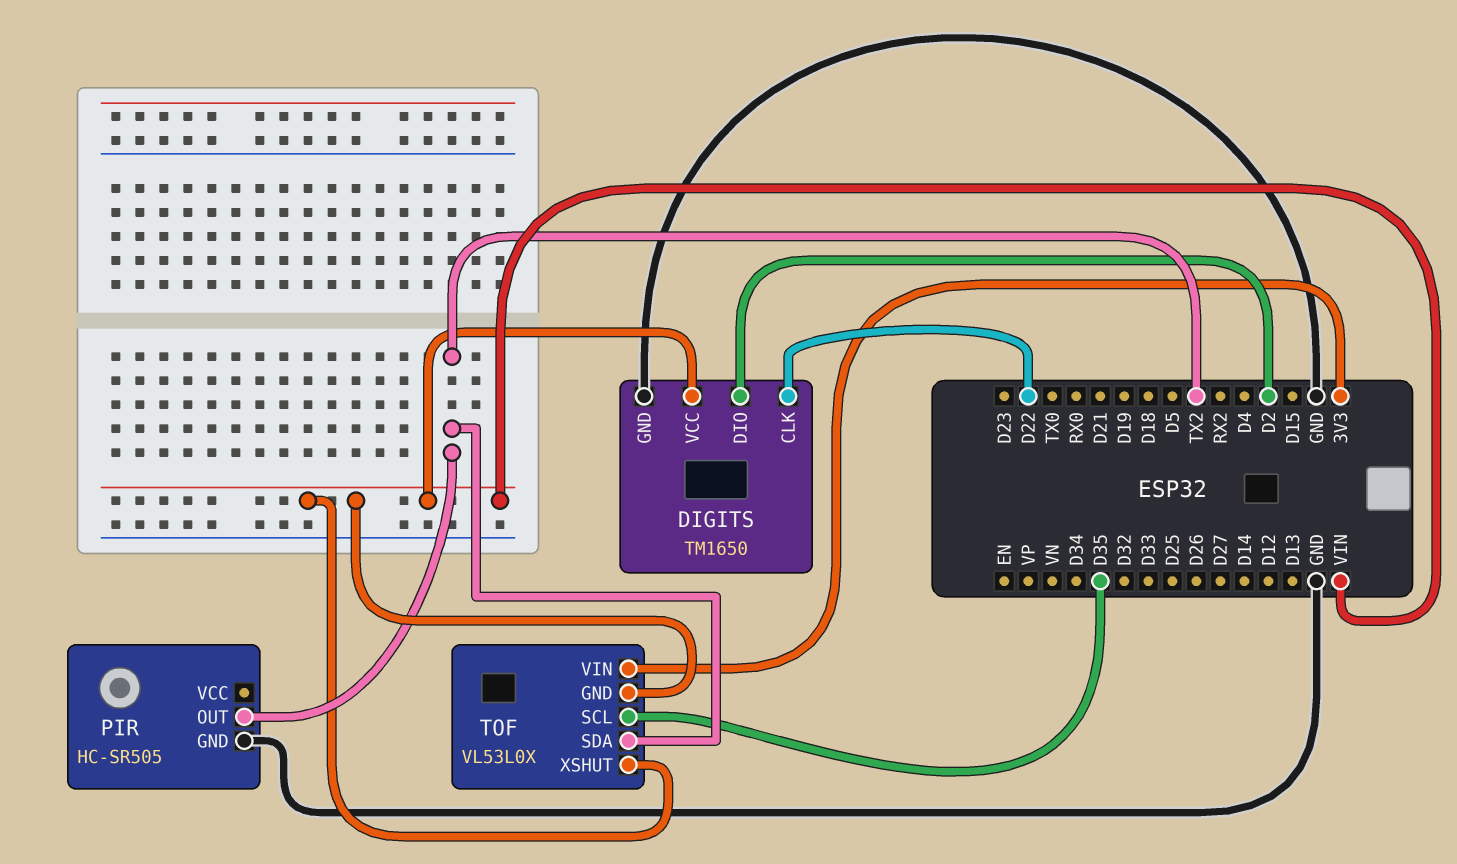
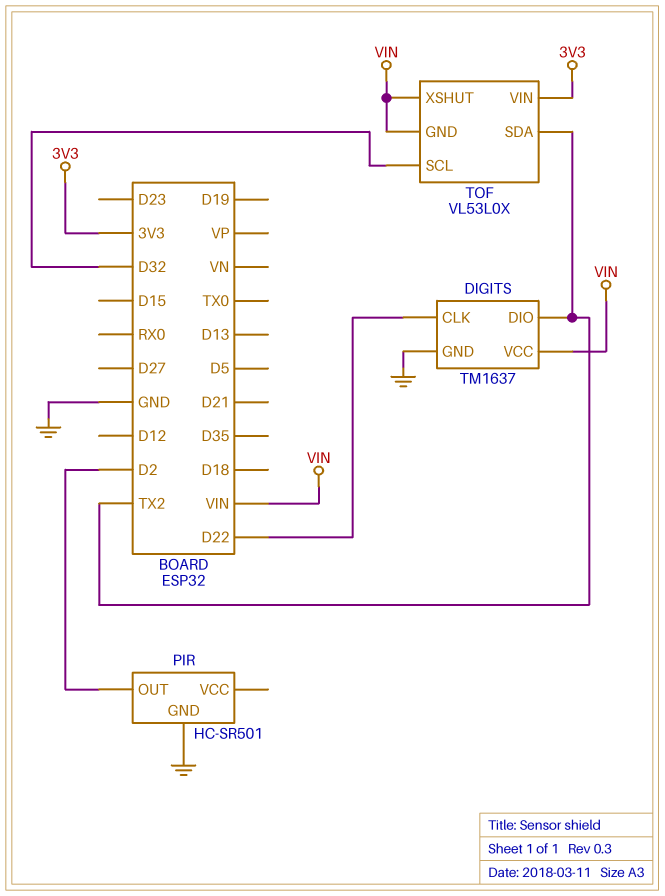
DIGITS: TM1650 -> TM1637
DIGITS pin DIO: D2 -> TX2
PIR: HC-SR505 -> HC-SR501
PIR pin OUT: TX2 -> D2
TOF pin SCL: D35 -> D32

